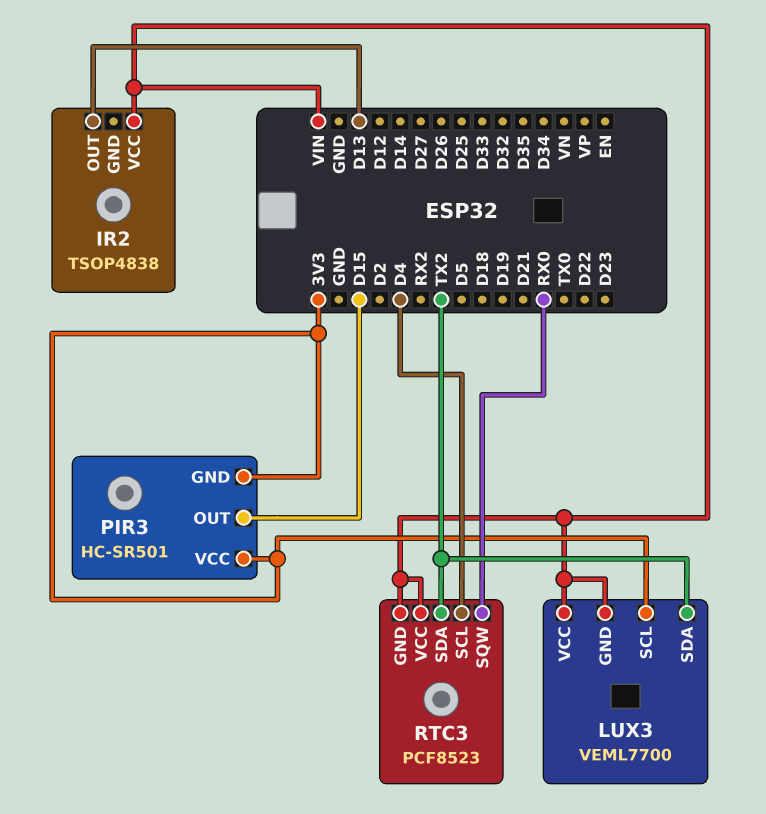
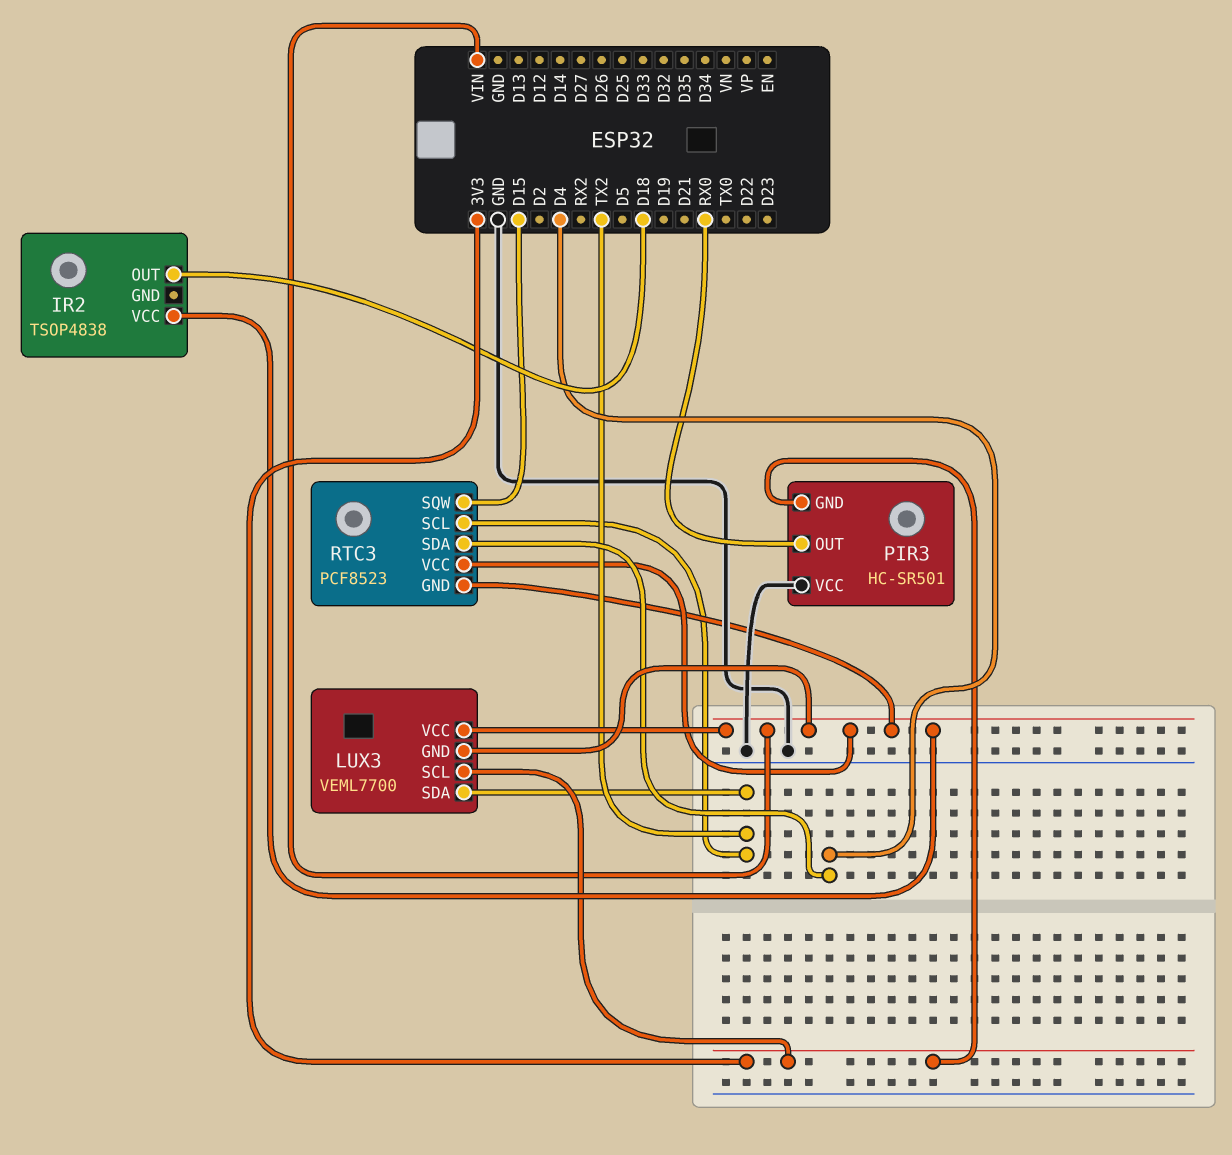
IR2 pin OUT: D13 -> D18
PIR3 pin OUT: D15 -> RX0
PIR3 pin VCC: 3V3 -> GND
RTC3 pin SCL: D4 -> TX2
RTC3 pin SDA: TX2 -> D4
RTC3 pin SQW: RX0 -> D15

